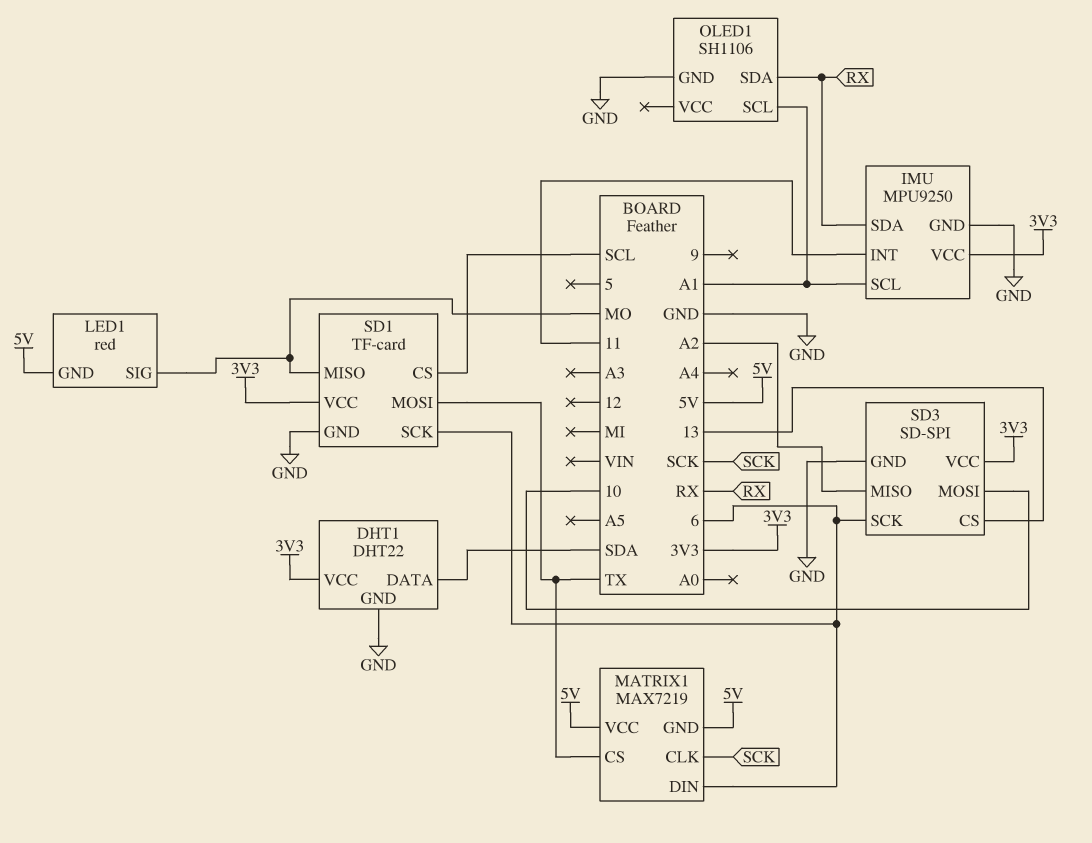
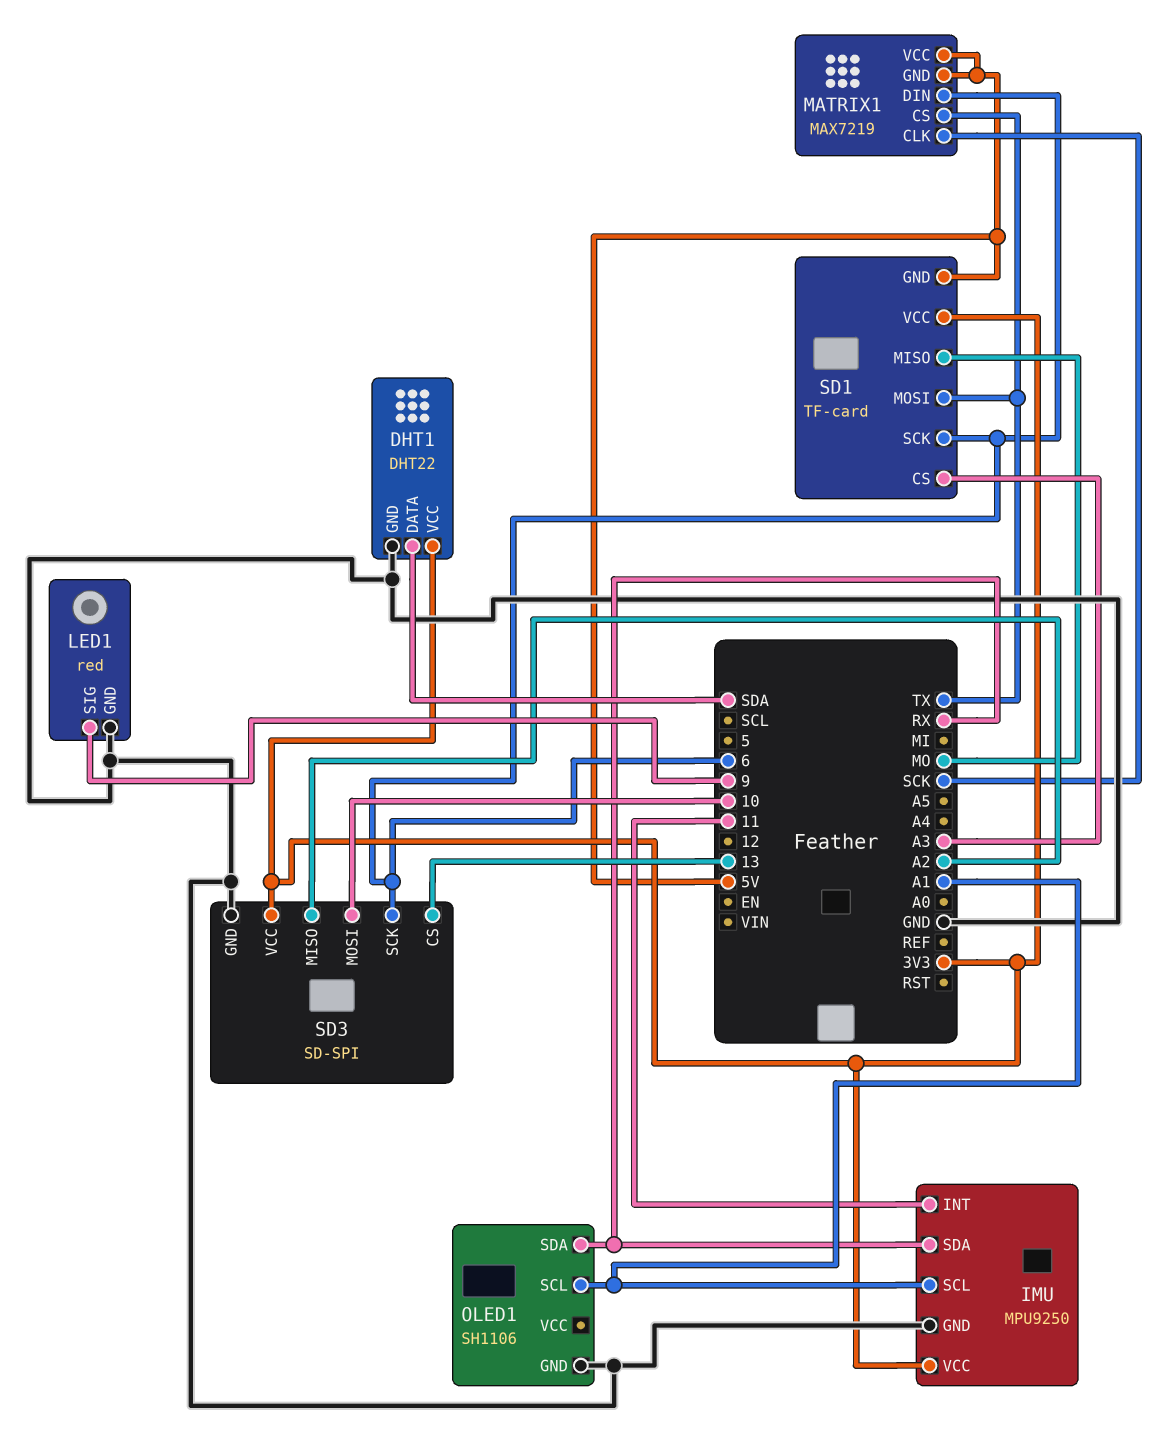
LED1 pin GND: 5V -> GND
LED1 pin SIG: MO -> 9
SD1 pin CS: SCL -> A3
SD1 pin GND: GND -> 5V

